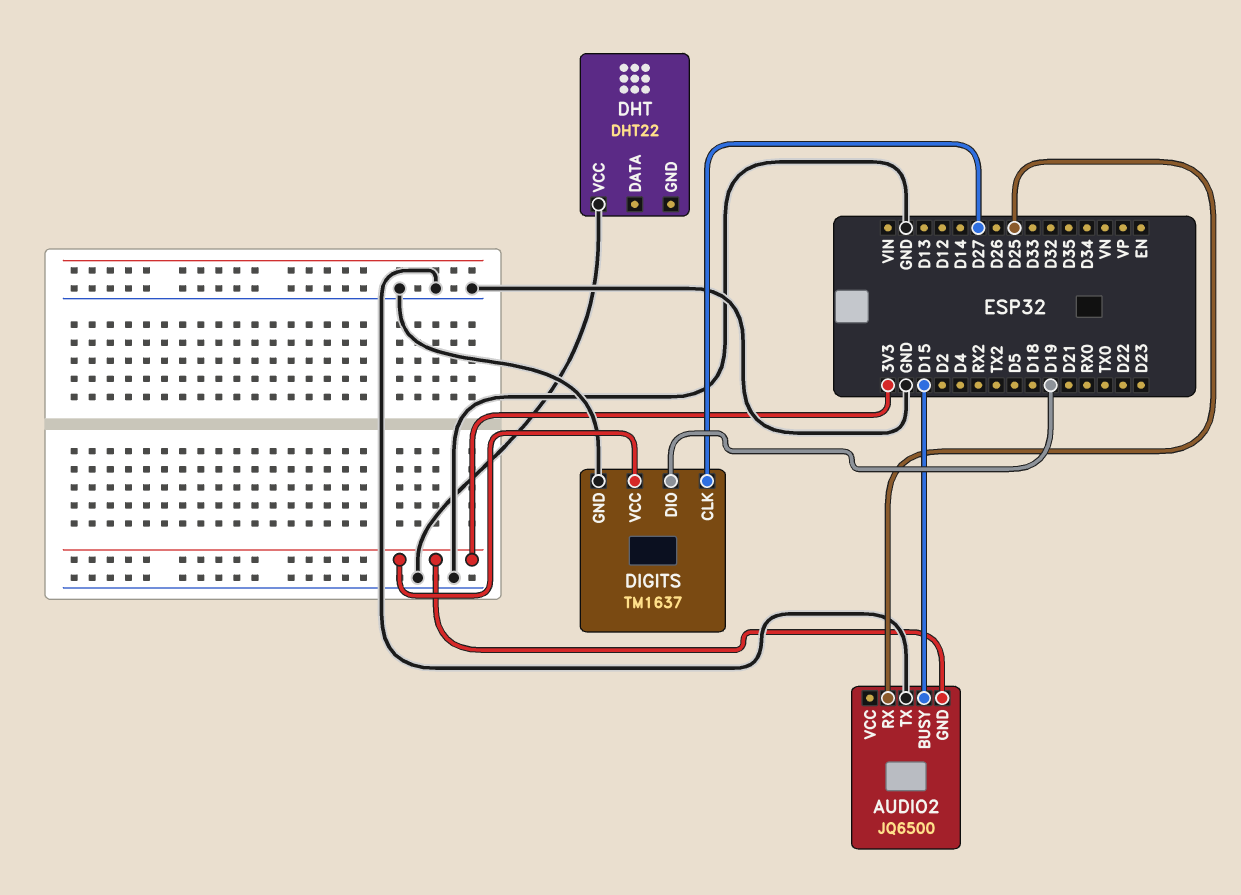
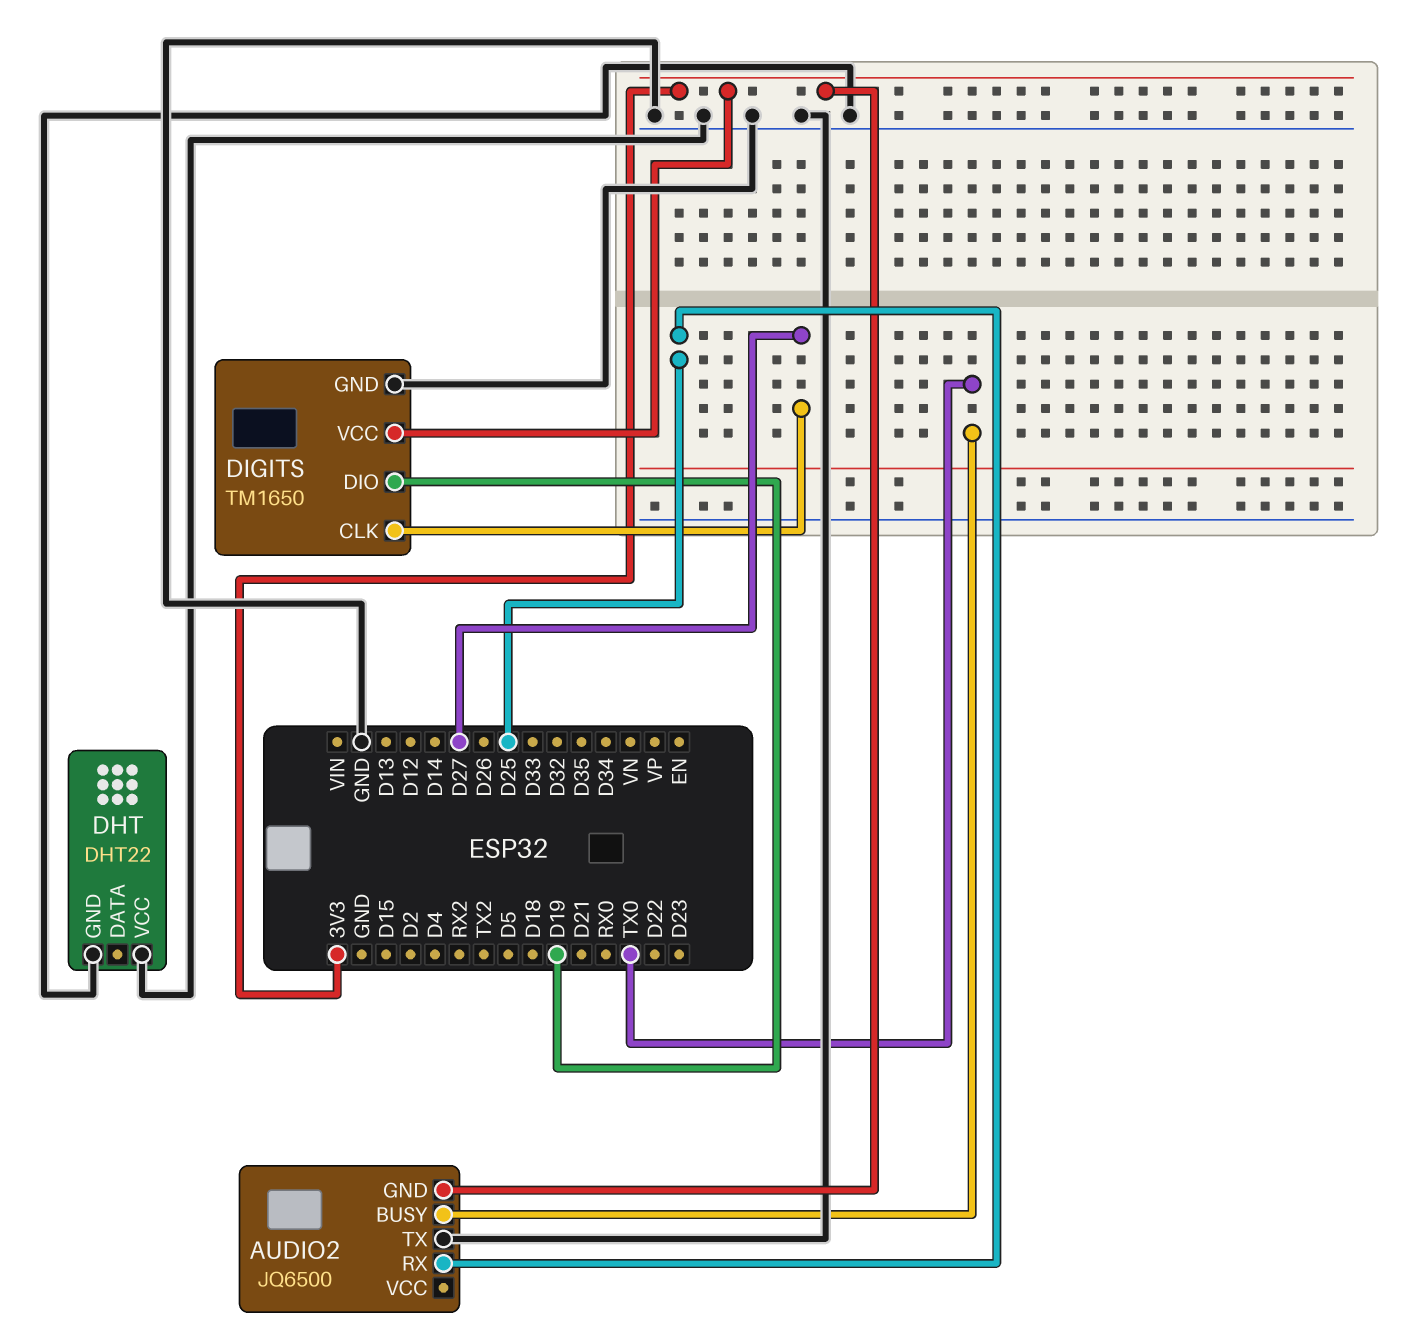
AUDIO2 pin BUSY: D15 -> TX0
DHT pin GND: none -> GND
DIGITS: TM1637 -> TM1650

